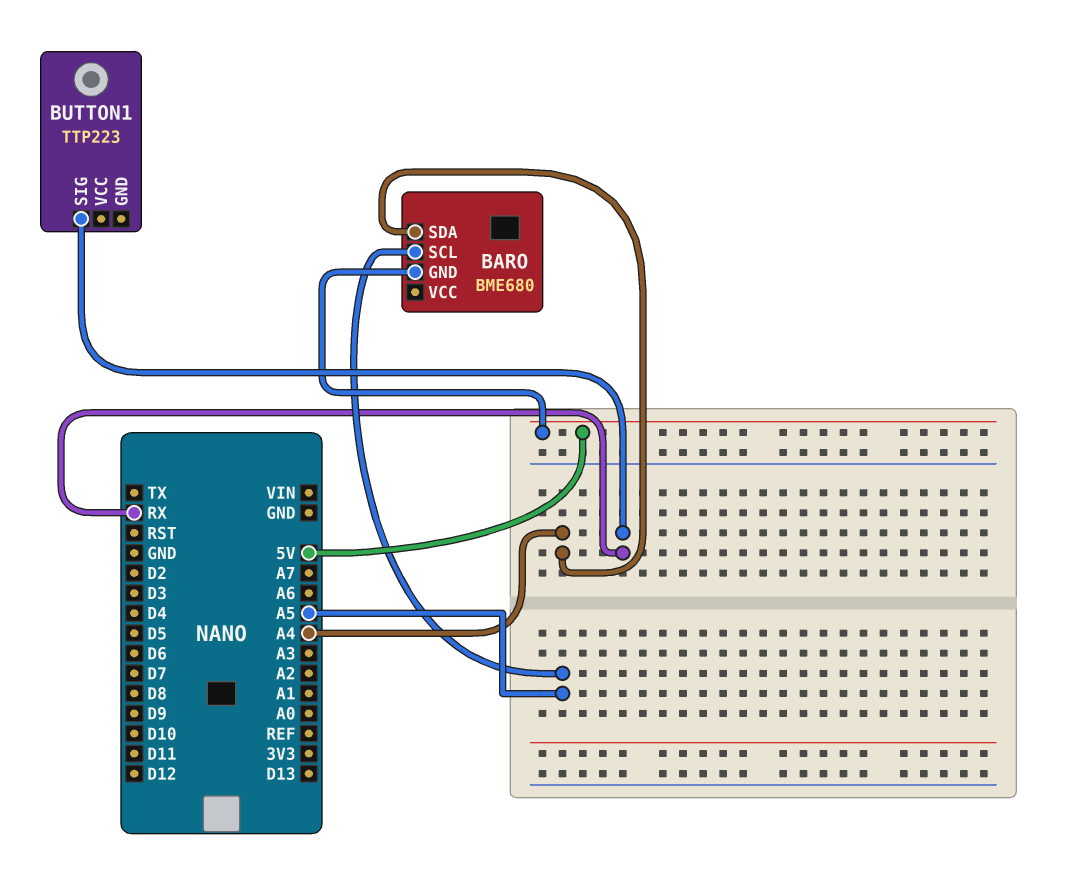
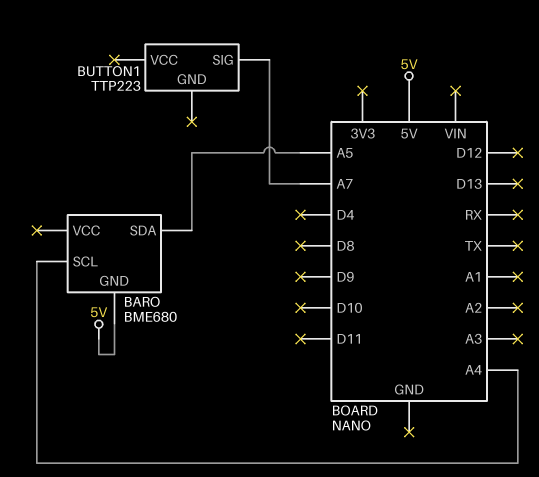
BARO pin SCL: A5 -> A4
BARO pin SDA: A4 -> A5
BUTTON1 pin SIG: RX -> A7

